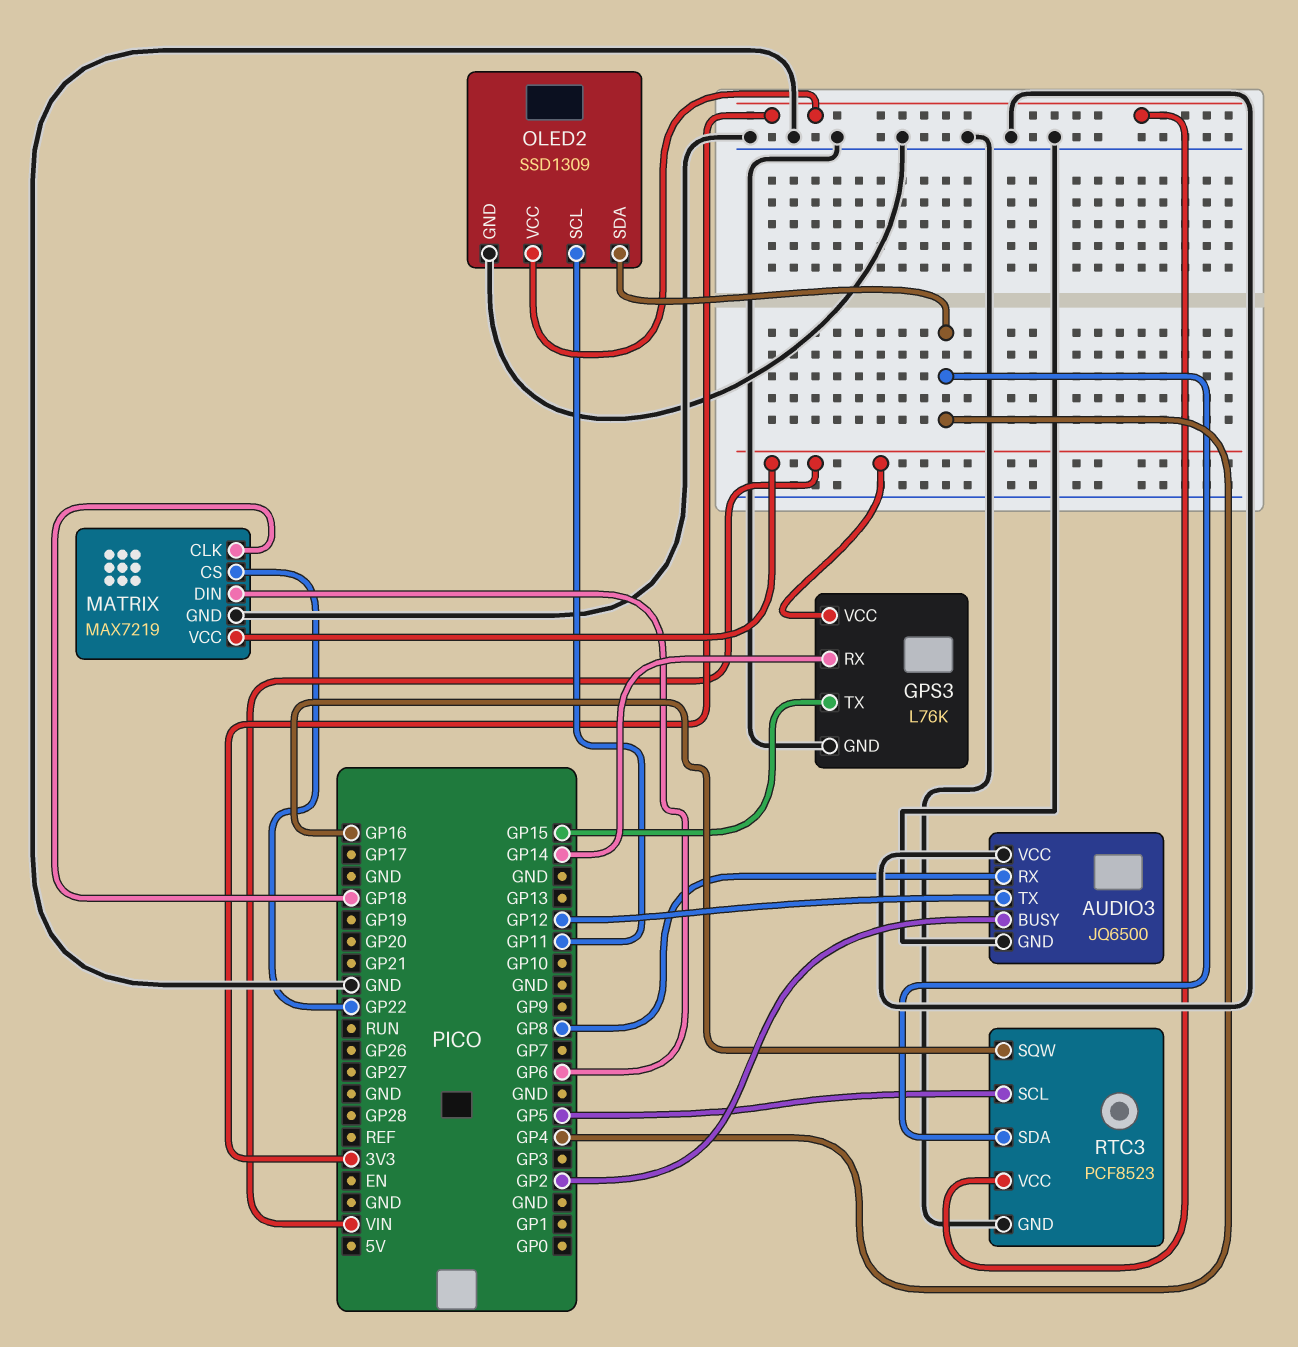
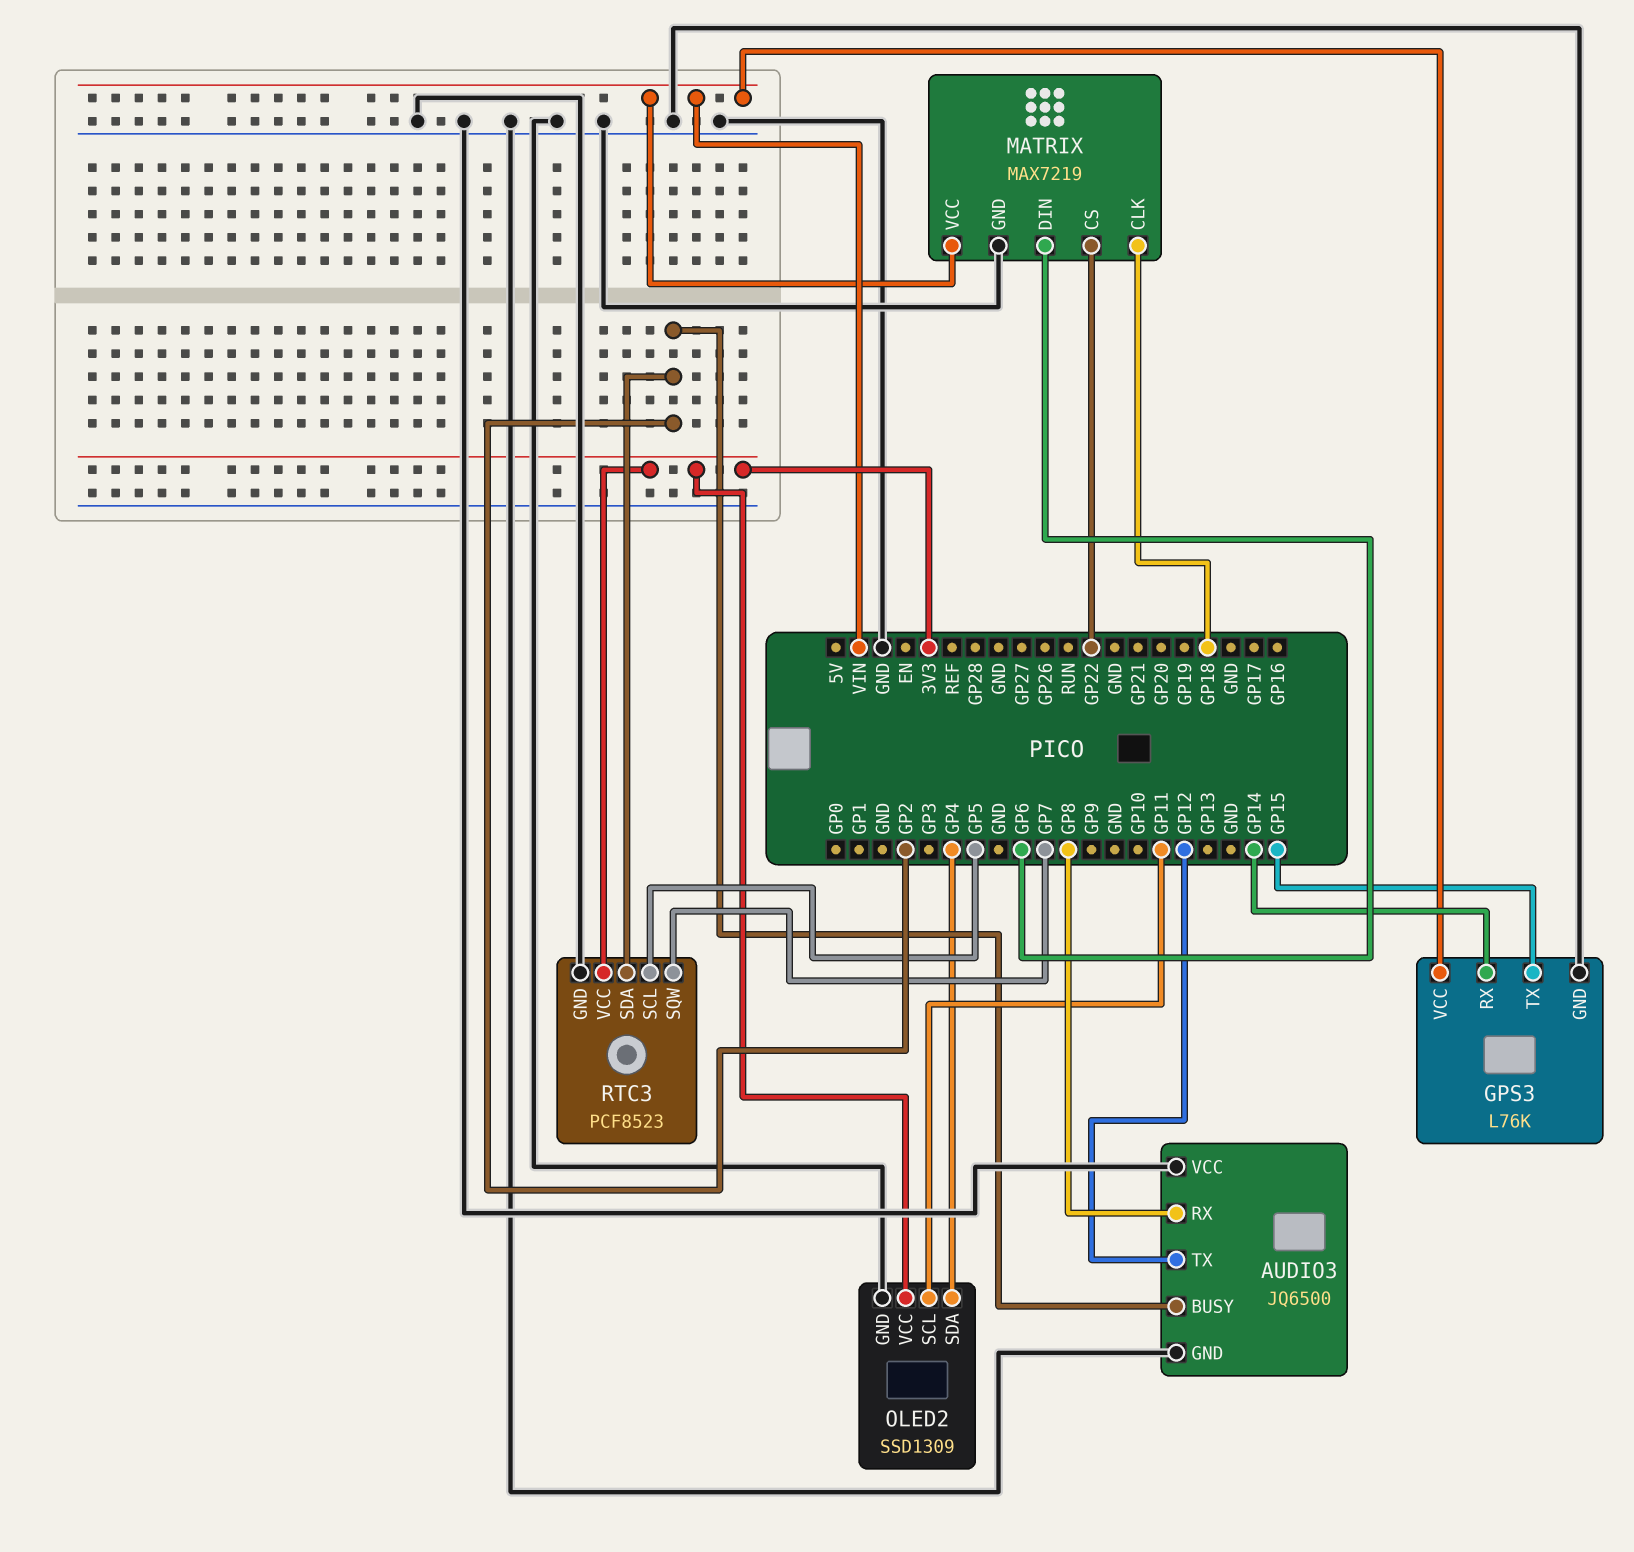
RTC3 pin SDA: GP4 -> GP2
RTC3 pin SQW: GP16 -> GP7

